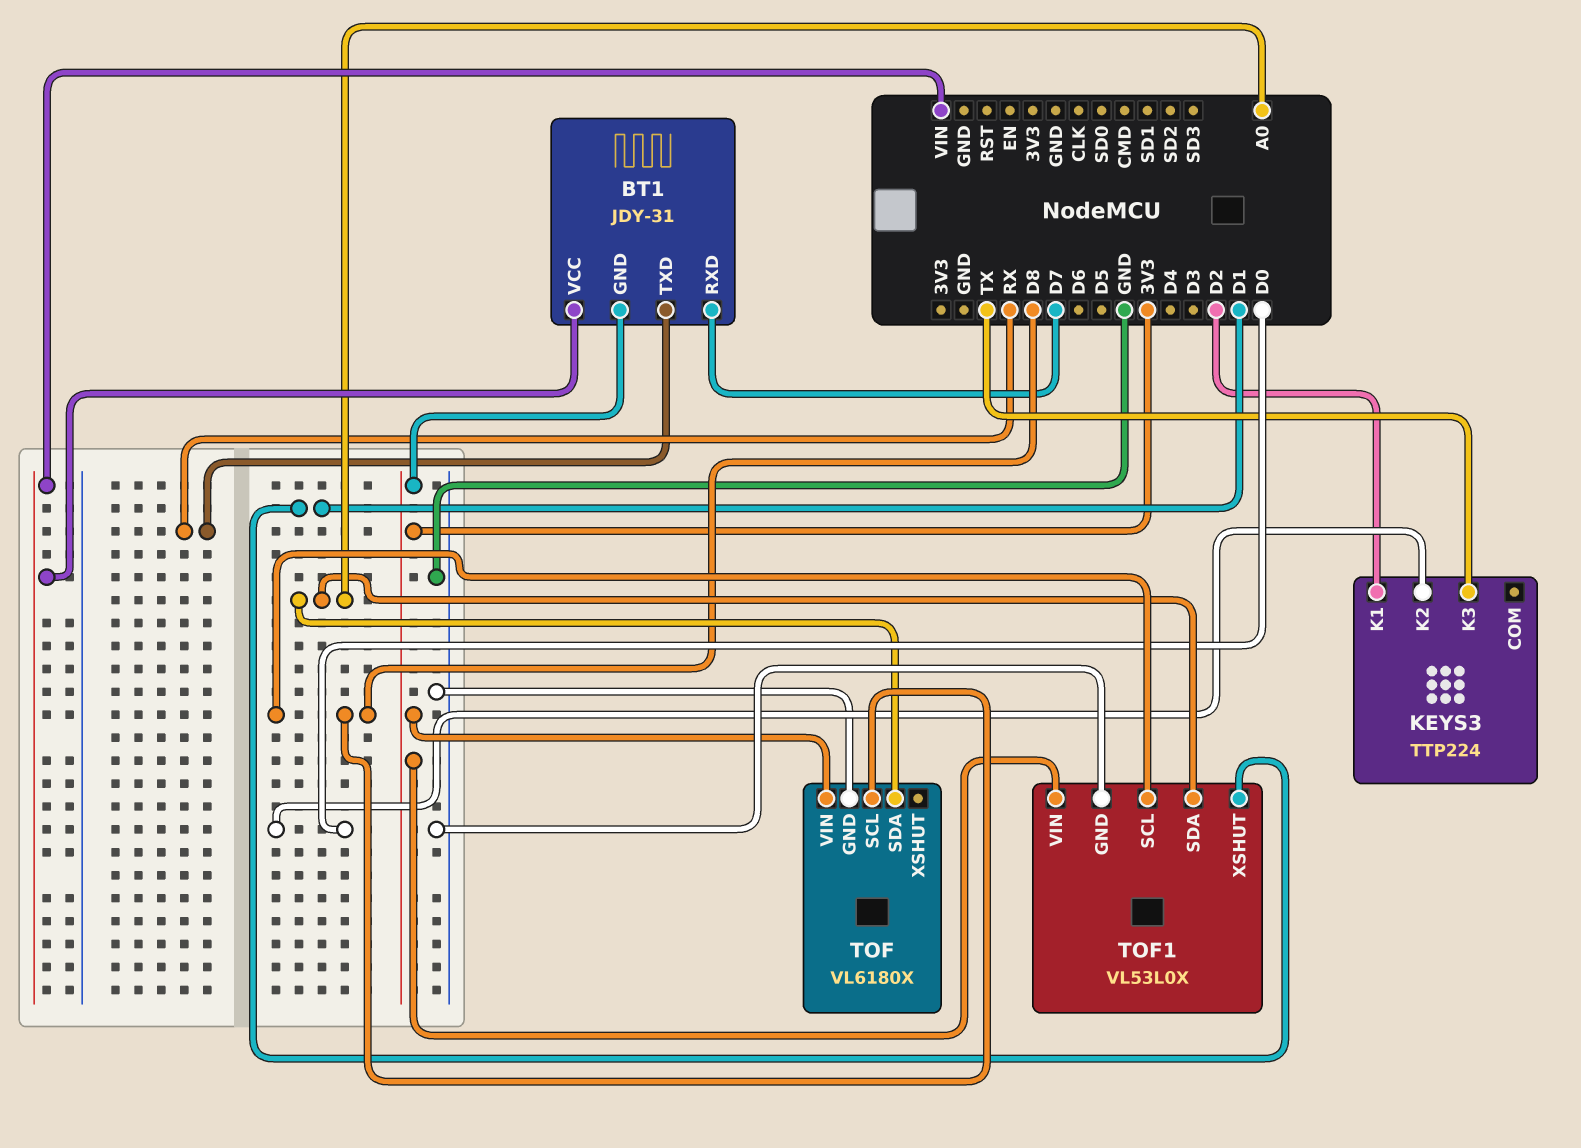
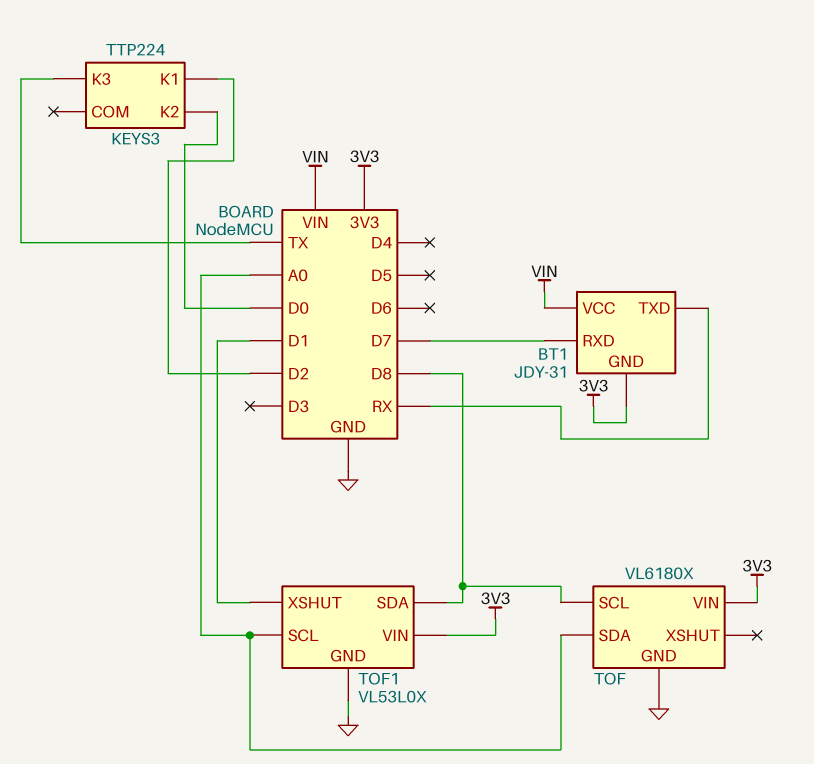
TOF1 pin SCL: D8 -> A0
TOF1 pin SDA: A0 -> D8

